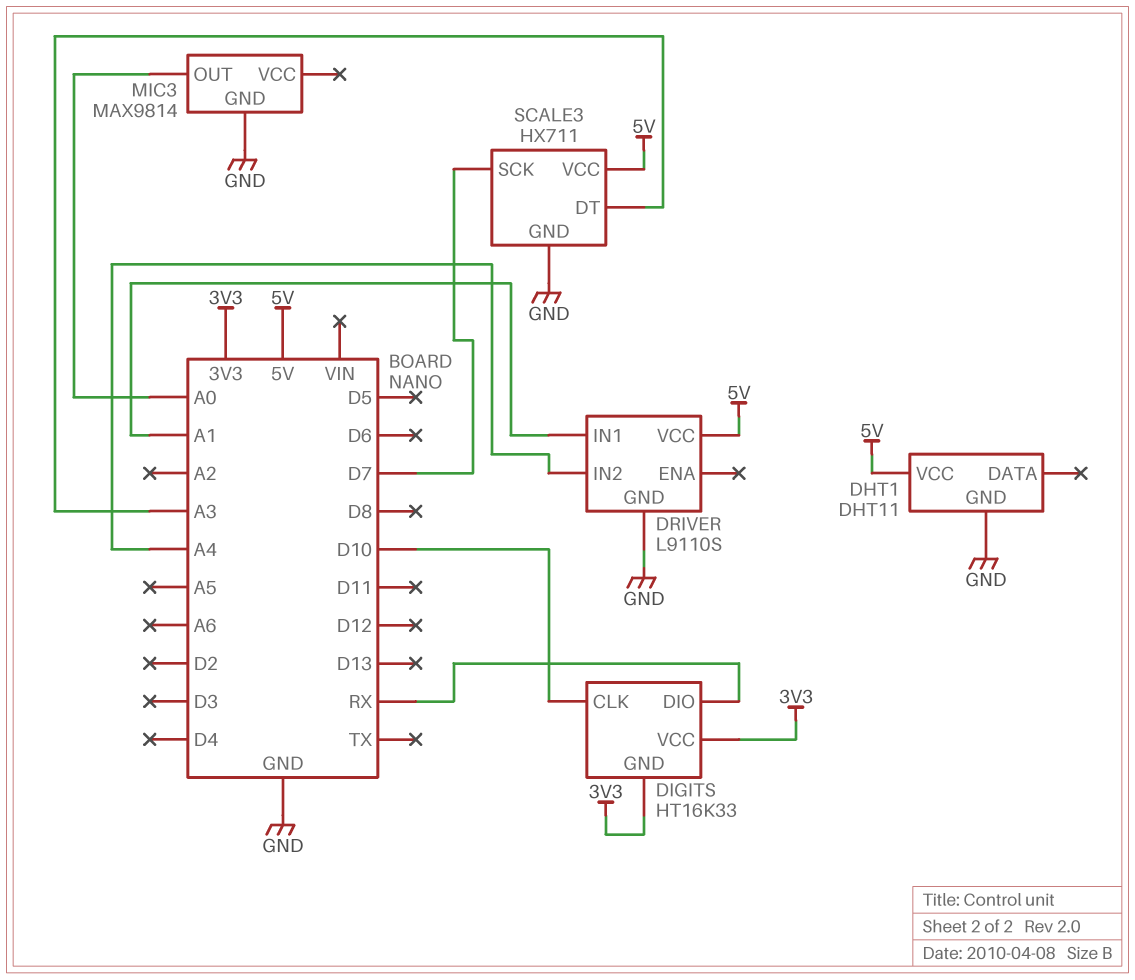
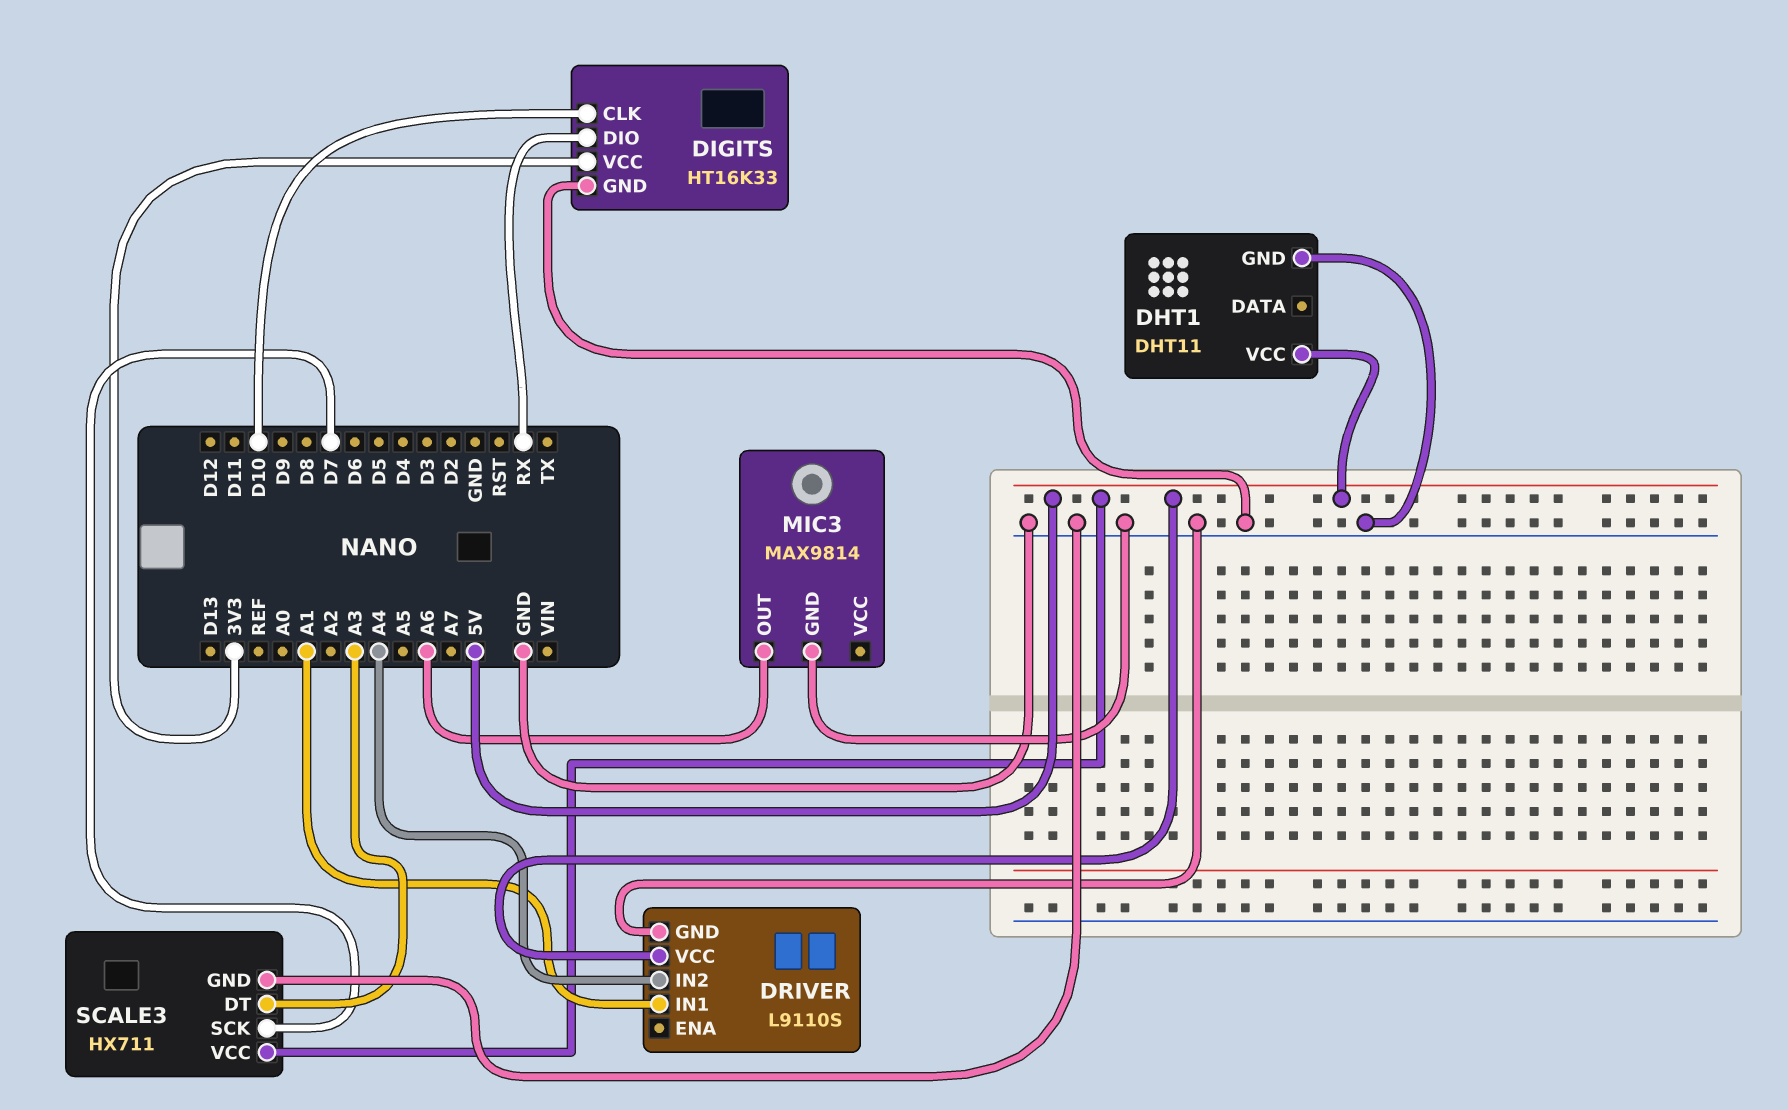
DIGITS pin GND: 3V3 -> GND
MIC3 pin OUT: A0 -> A6

